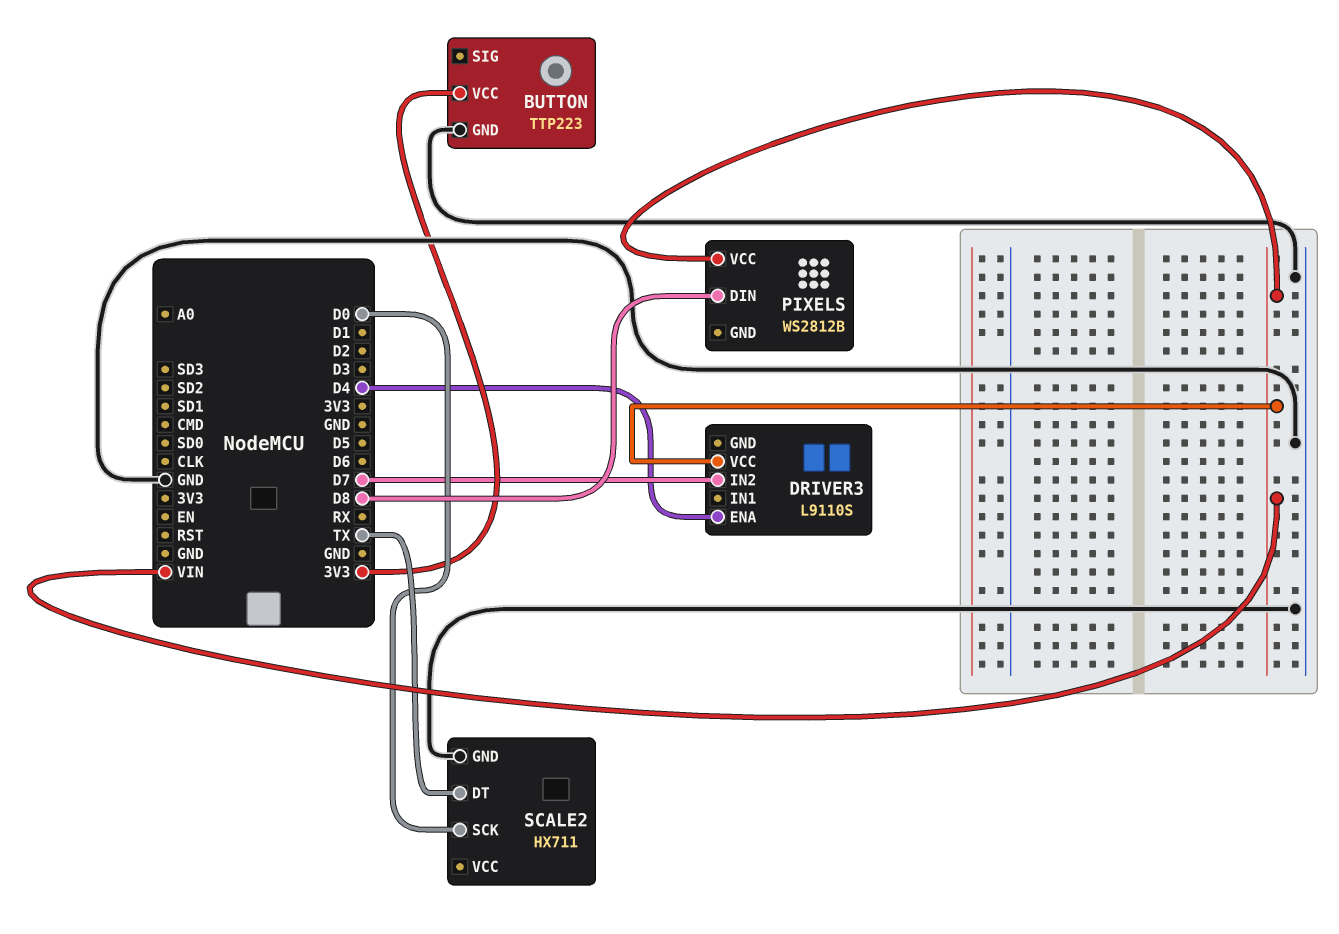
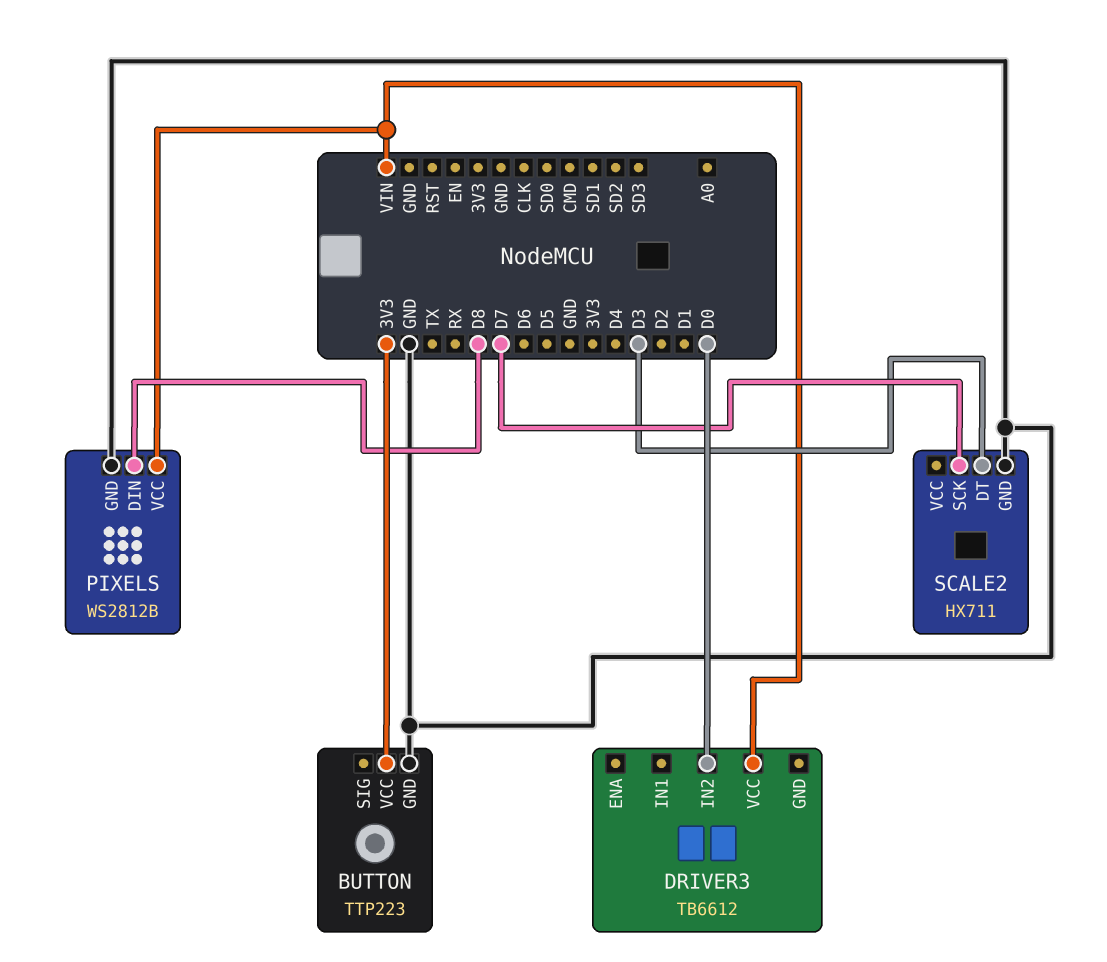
DRIVER3: L9110S -> TB6612
DRIVER3 pin ENA: D4 -> none
DRIVER3 pin IN2: D7 -> D0
PIXELS pin GND: none -> GND
SCALE2 pin DT: TX -> D3
SCALE2 pin SCK: D0 -> D7

